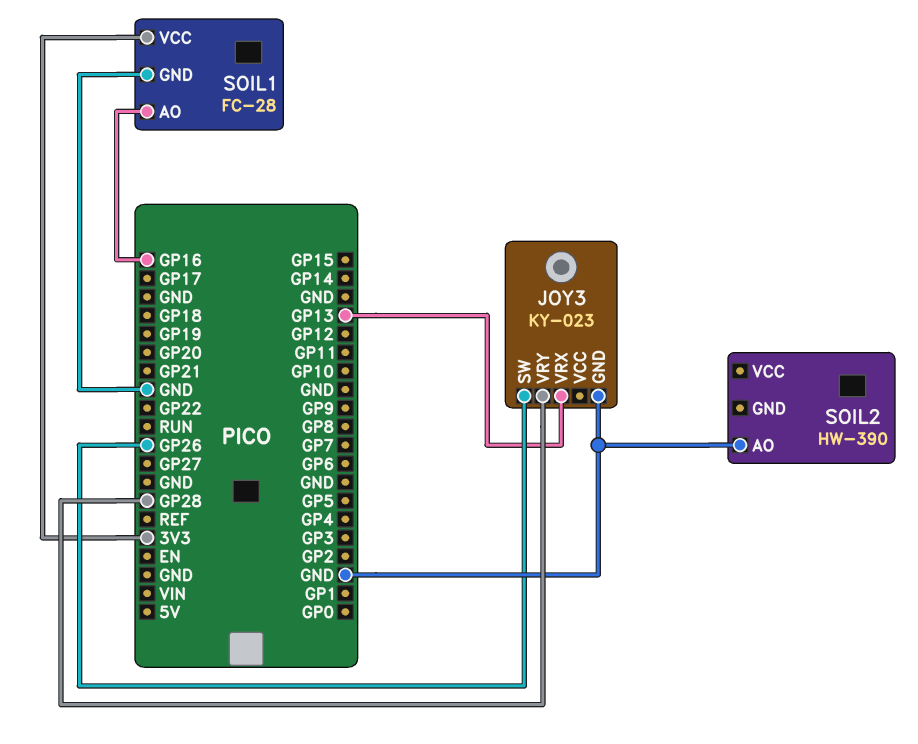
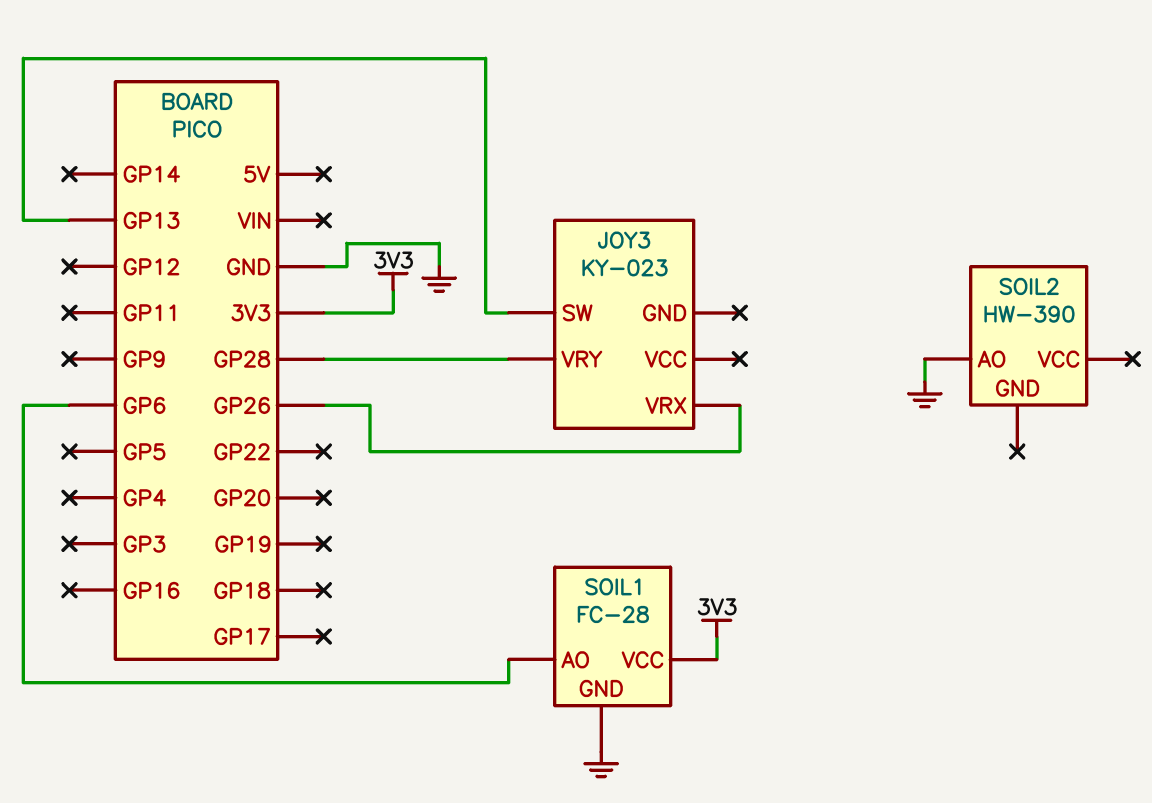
JOY3 pin GND: GND -> none
JOY3 pin SW: GP26 -> GP13
JOY3 pin VRX: GP13 -> GP26
SOIL1 pin AO: GP16 -> GP6

